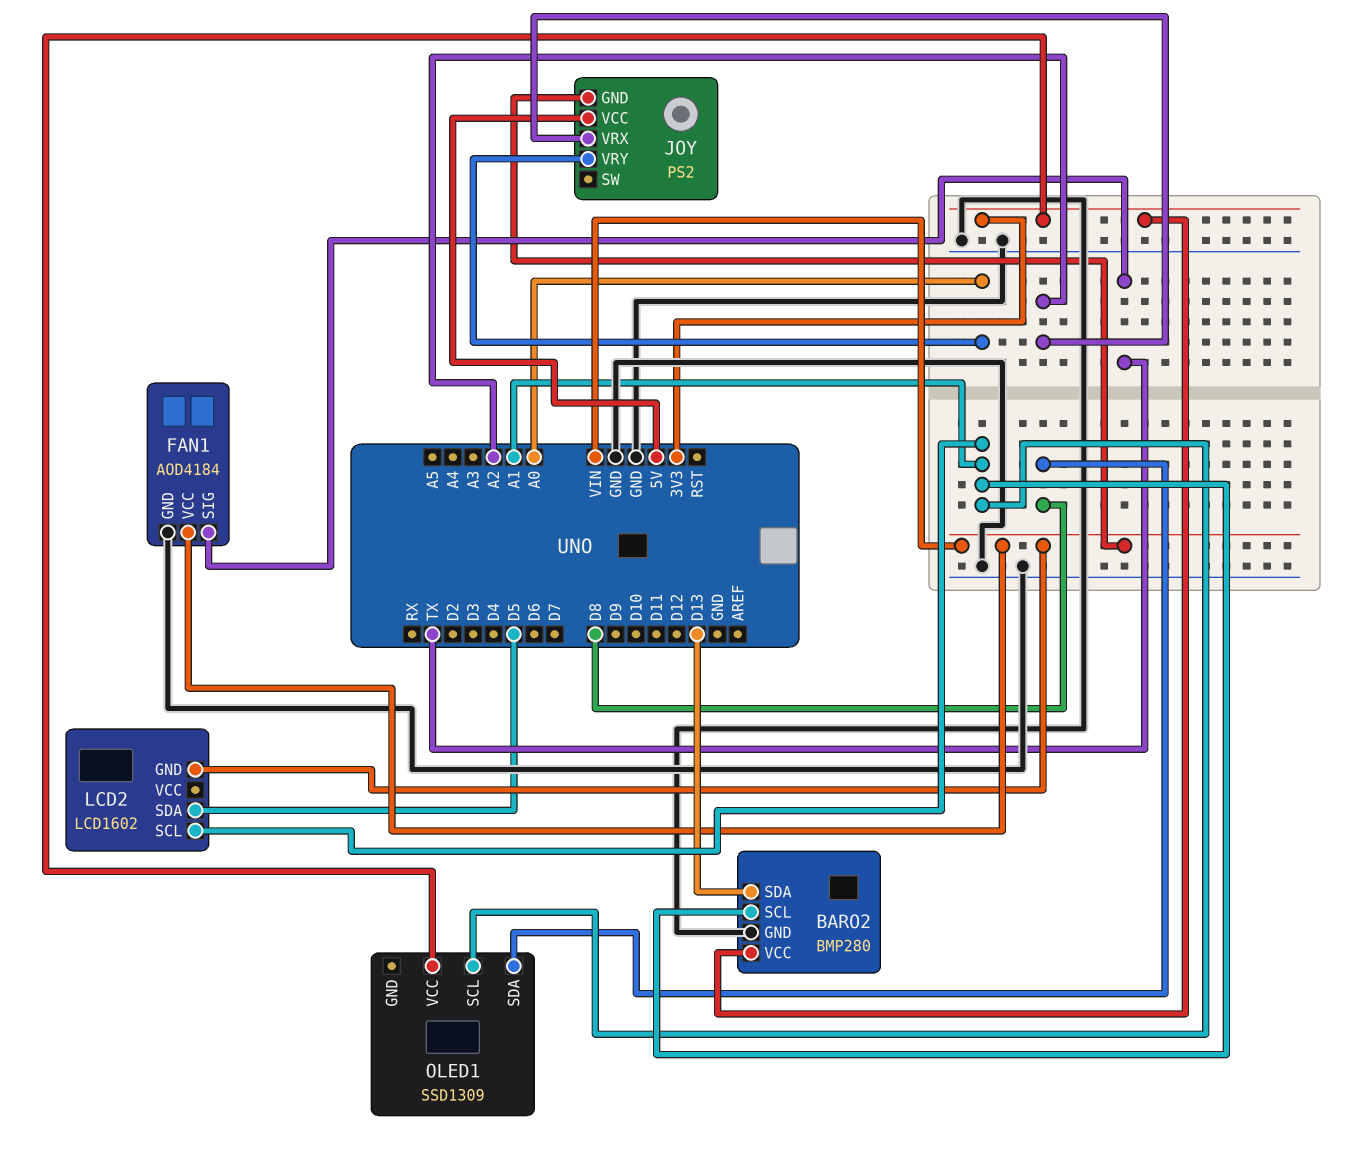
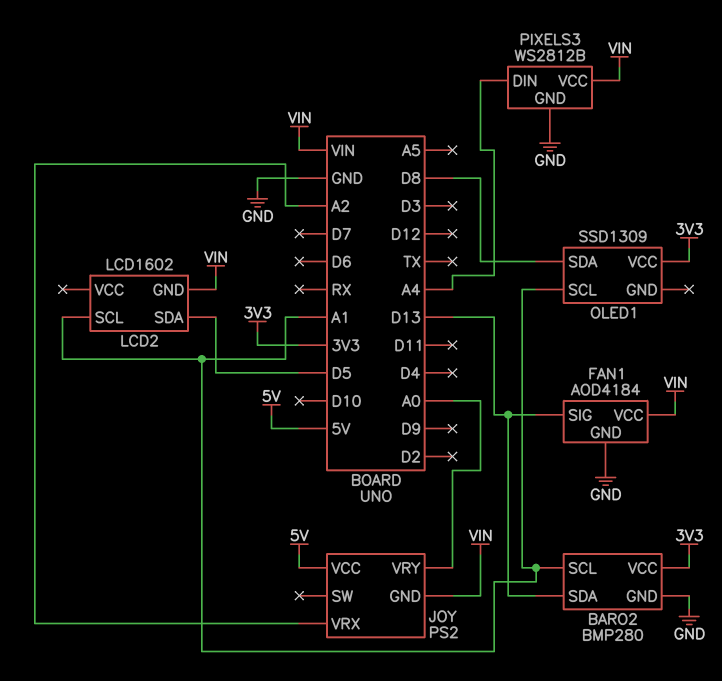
FAN1 pin SIG: TX -> D13
PIXELS3: none -> WS2812B
PIXELS3 pin DIN: none -> A4
PIXELS3 pin GND: none -> GND
PIXELS3 pin VCC: none -> VIN

